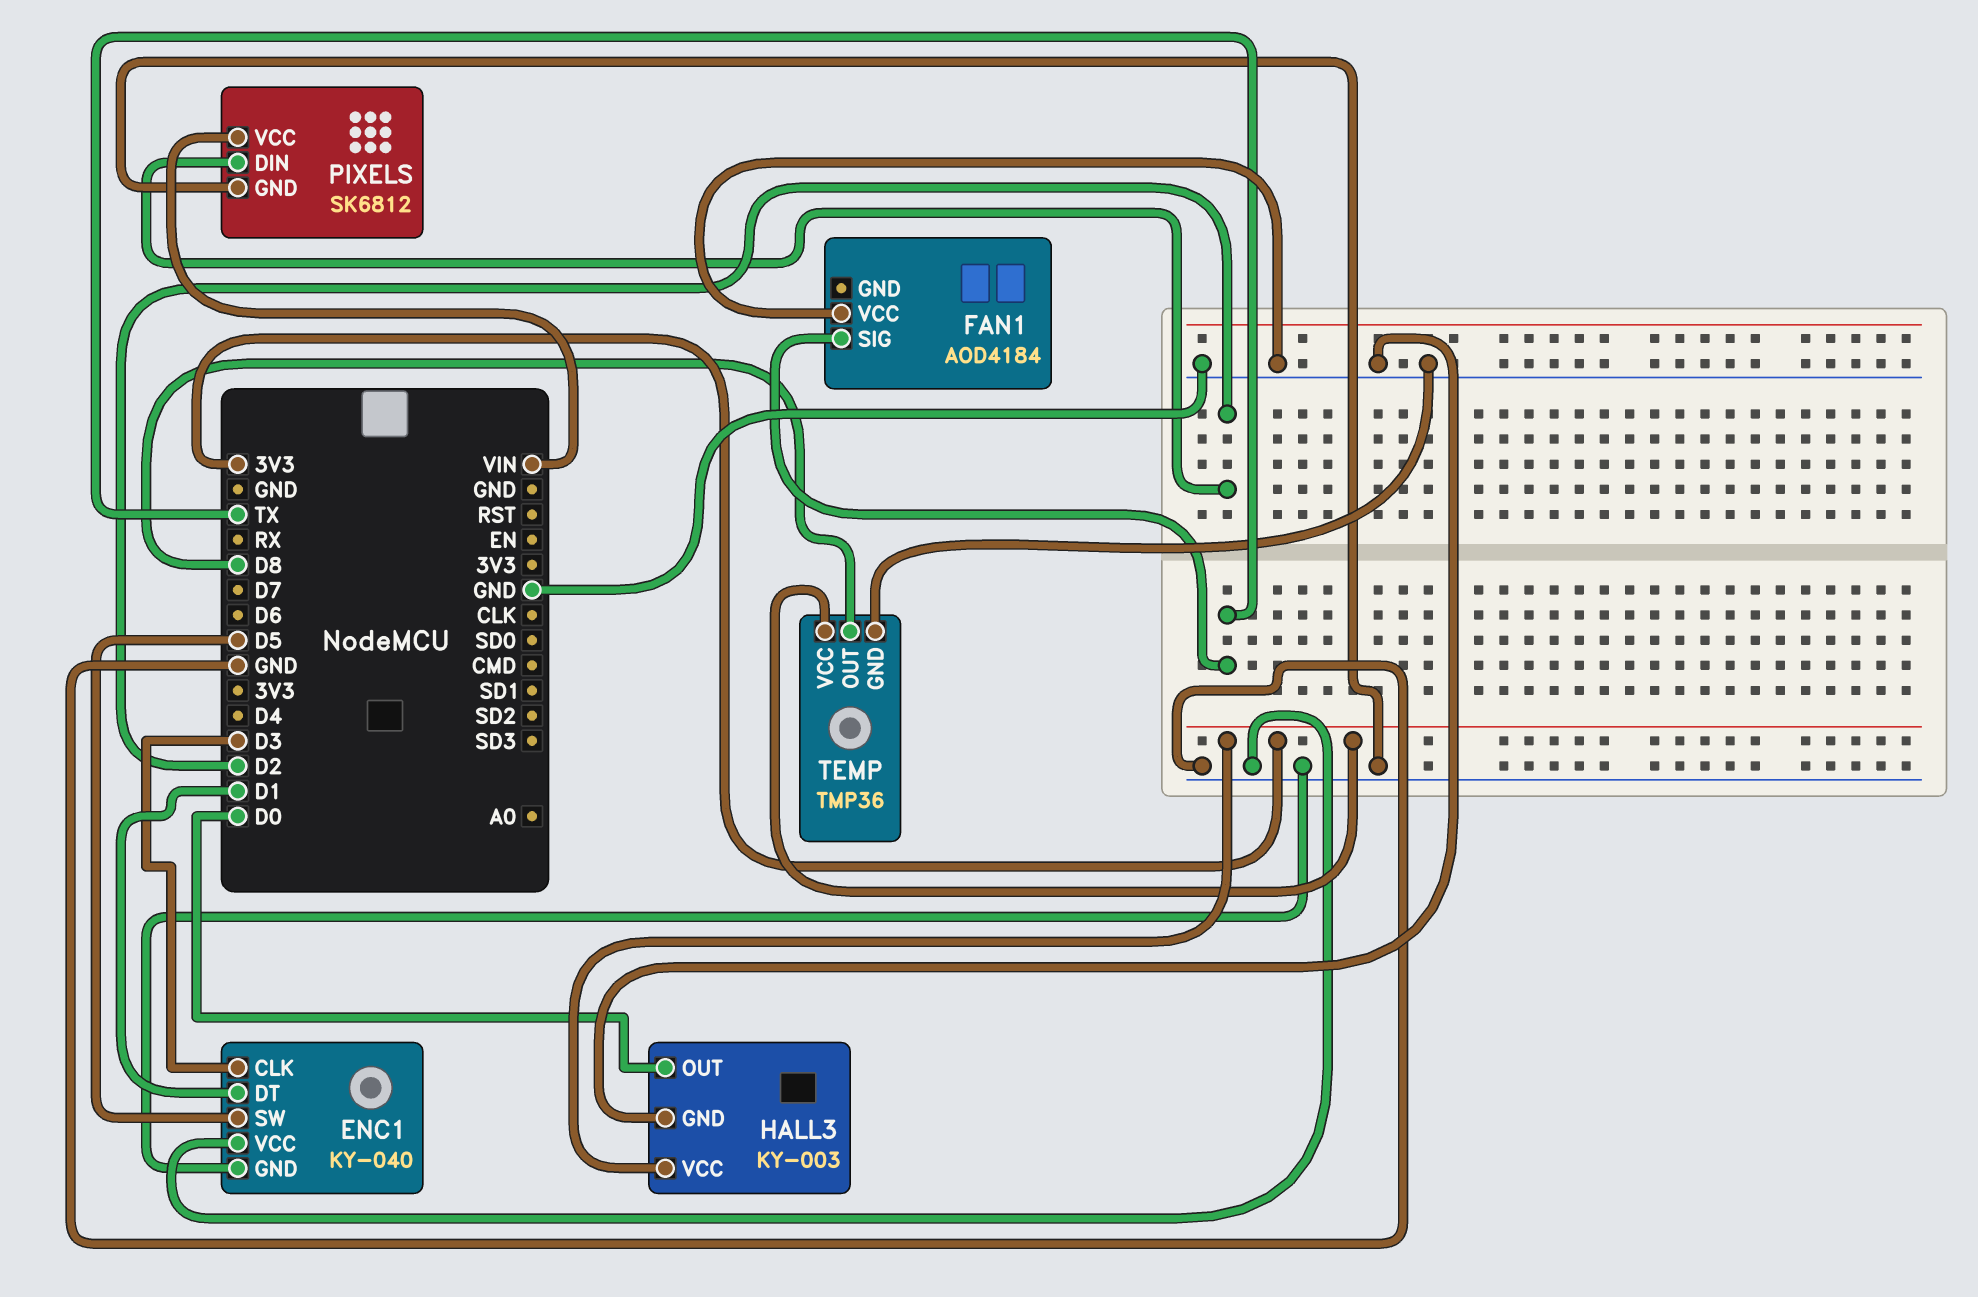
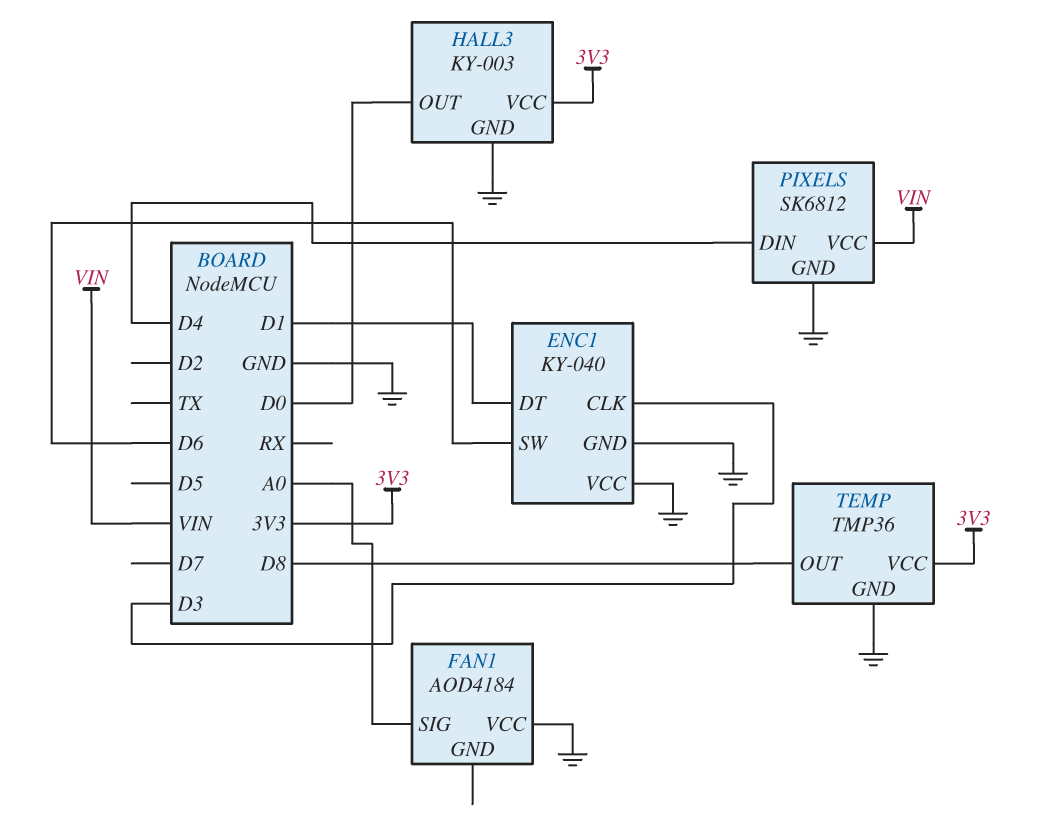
ENC1 pin SW: D5 -> D6
FAN1 pin SIG: TX -> A0
PIXELS pin DIN: D2 -> D4

